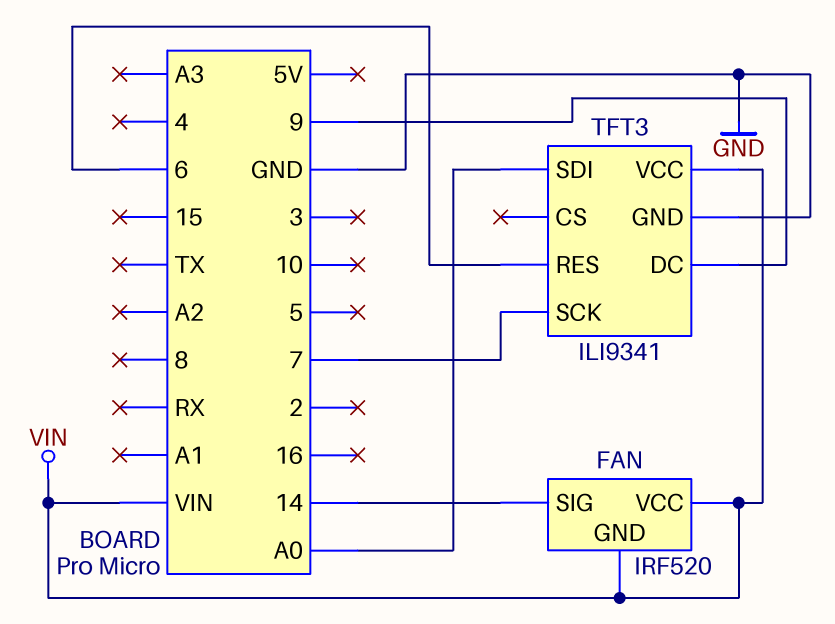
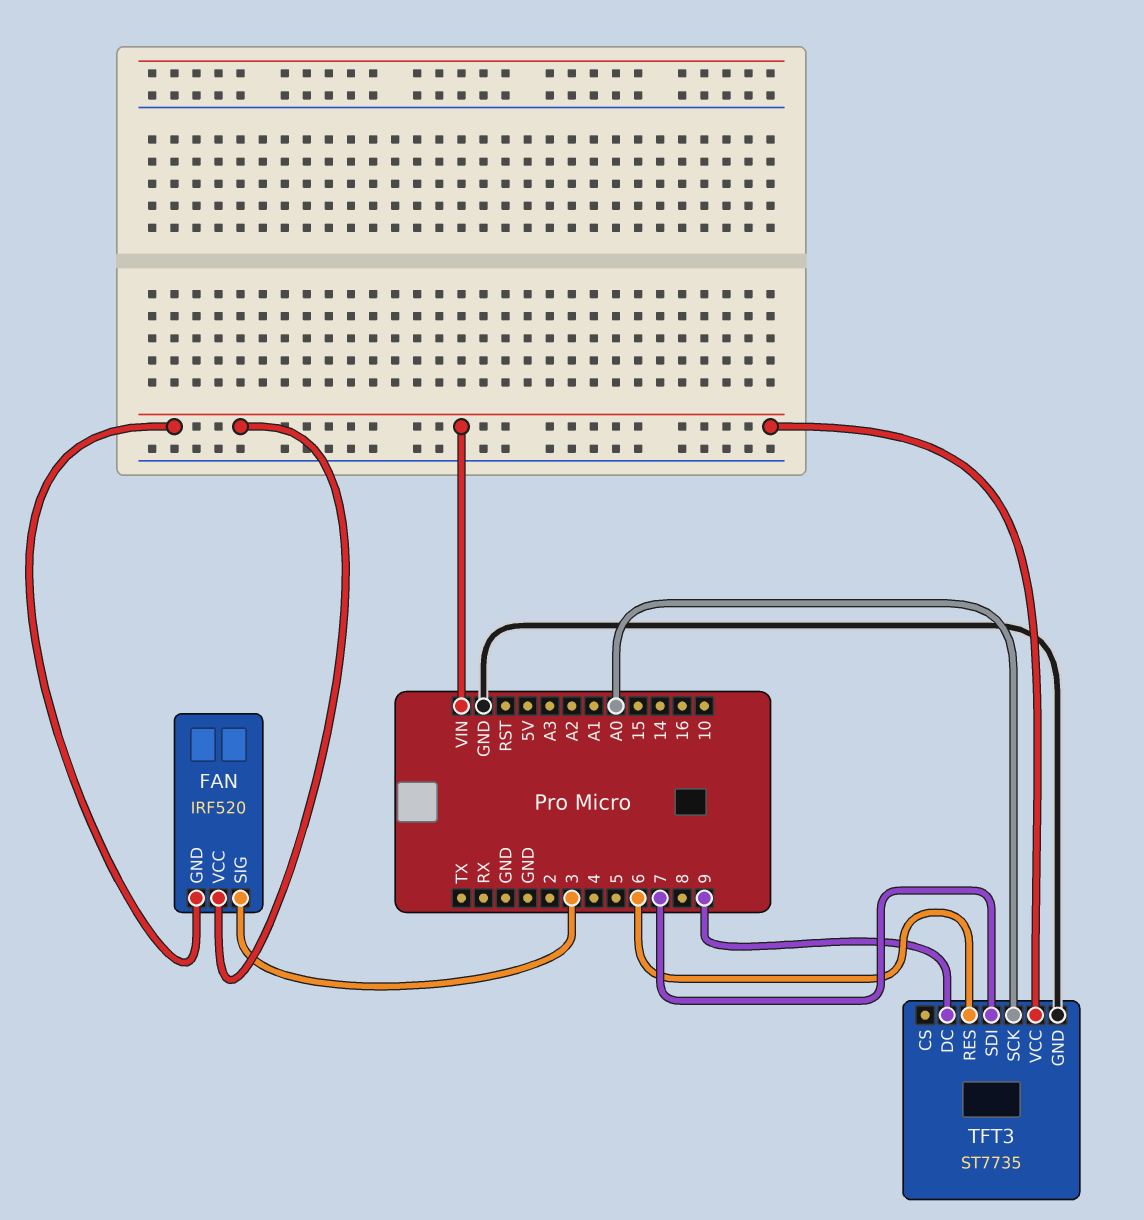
FAN pin SIG: 14 -> 3
TFT3: ILI9341 -> ST7735
TFT3 pin SCK: 7 -> A0
TFT3 pin SDI: A0 -> 7

